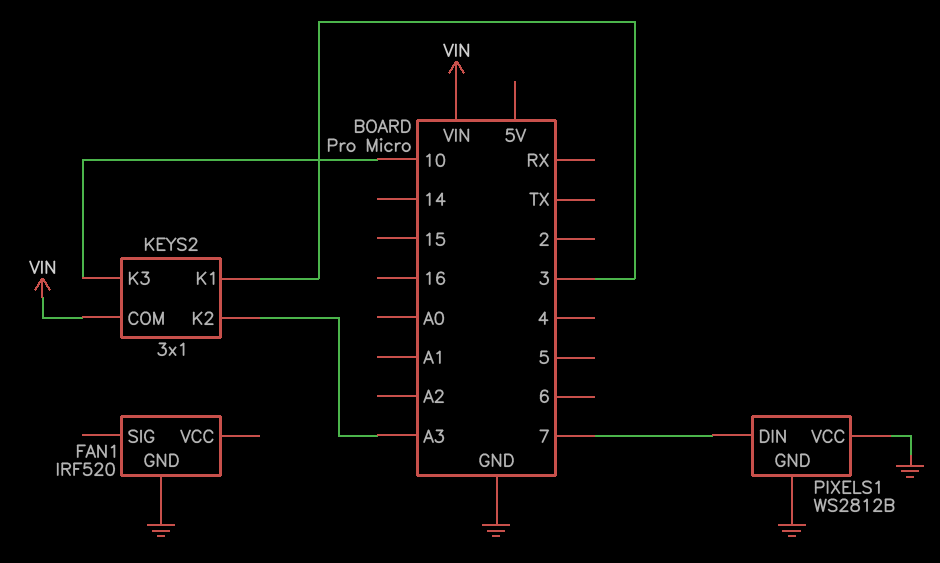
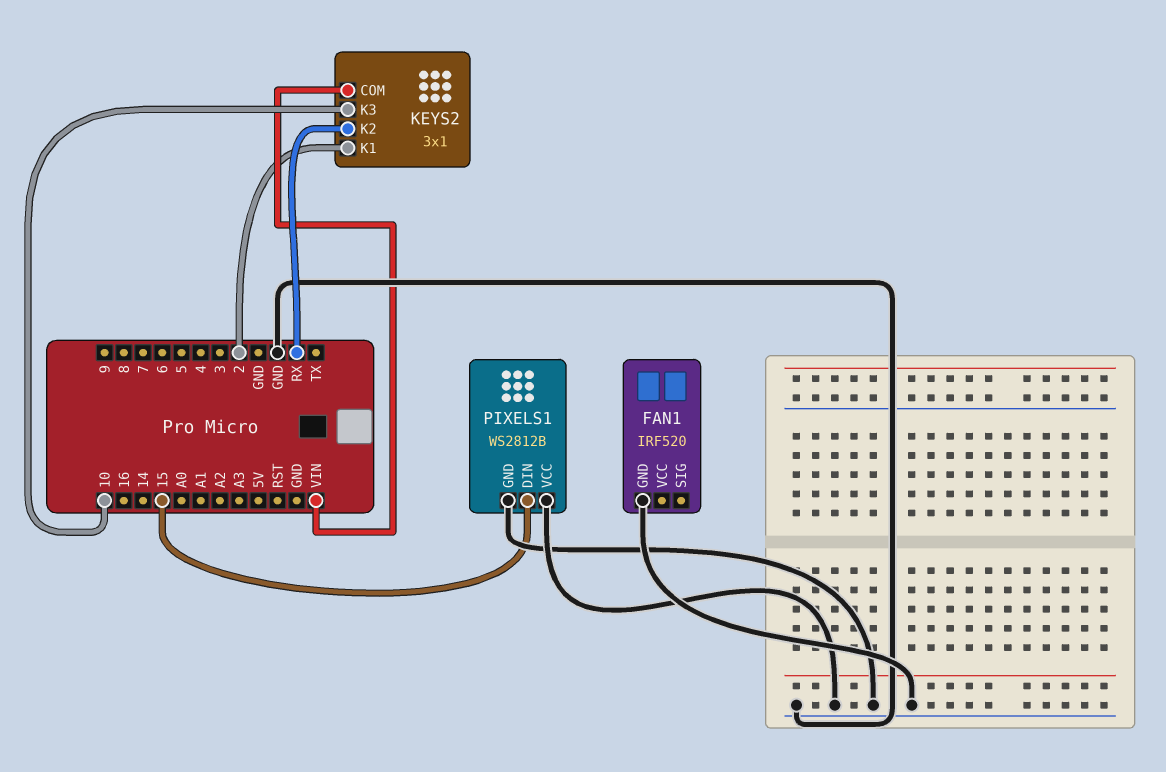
KEYS2 pin K1: 3 -> 2
KEYS2 pin K2: A3 -> RX
PIXELS1 pin DIN: 7 -> 15

